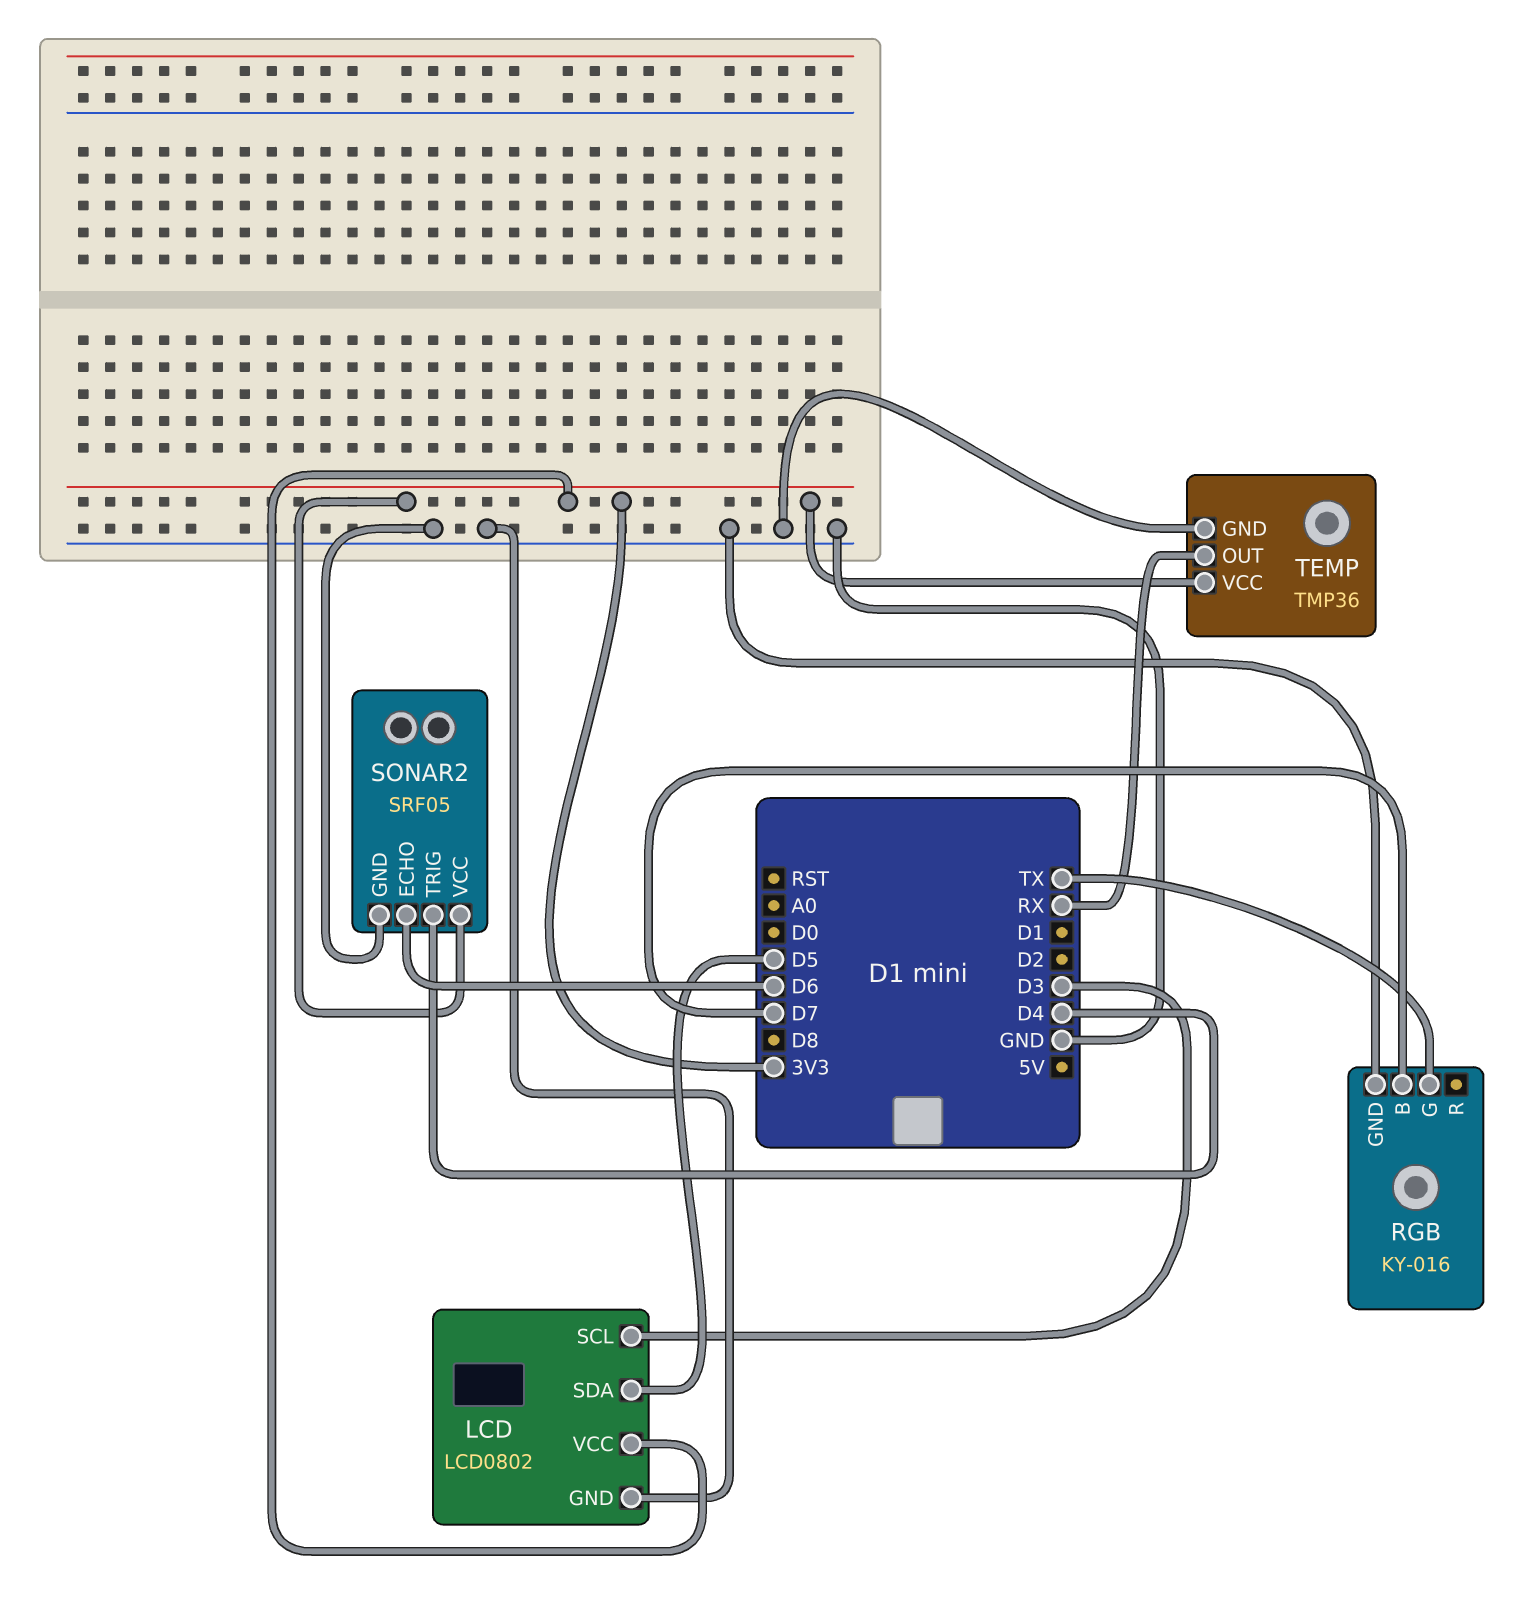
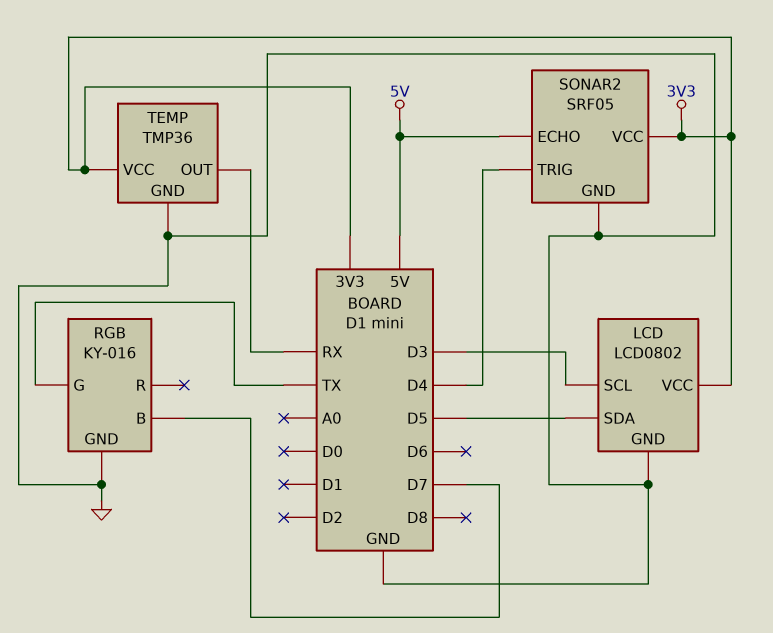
SONAR2 pin ECHO: D6 -> 5V

